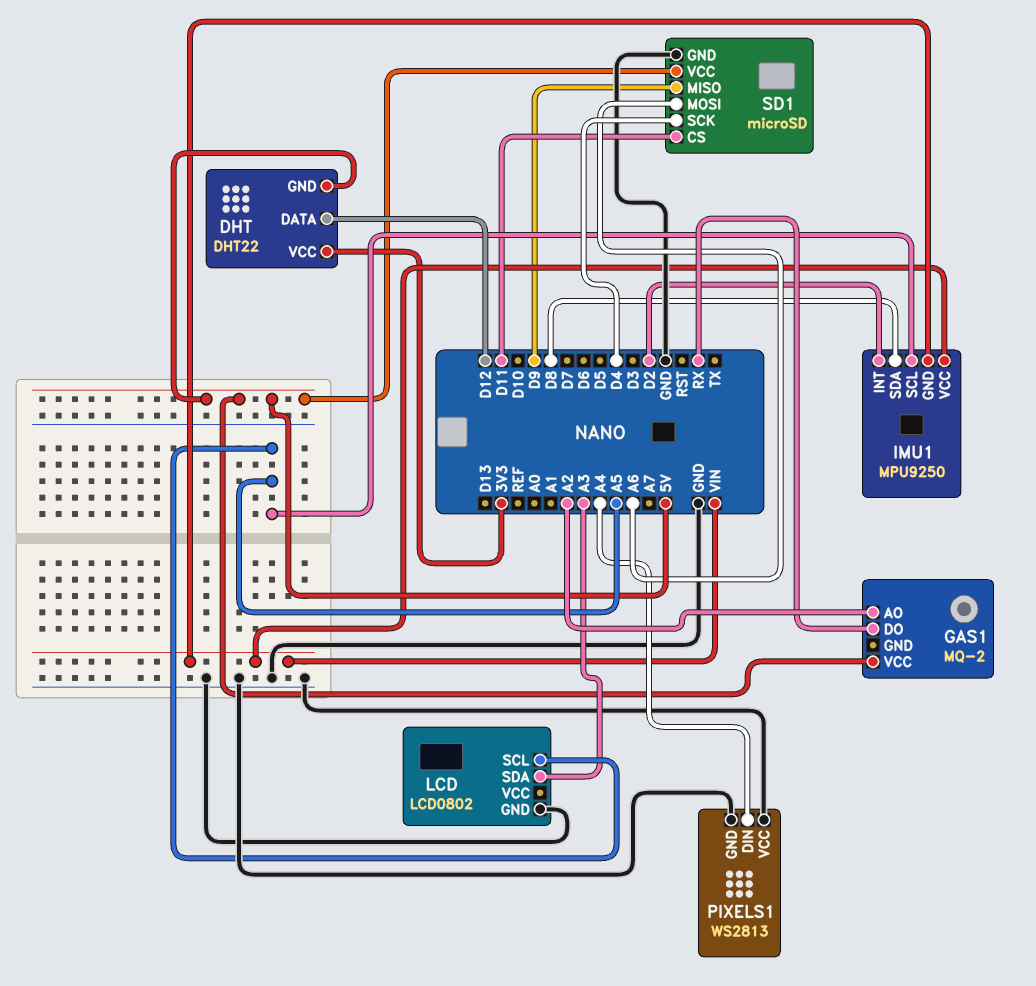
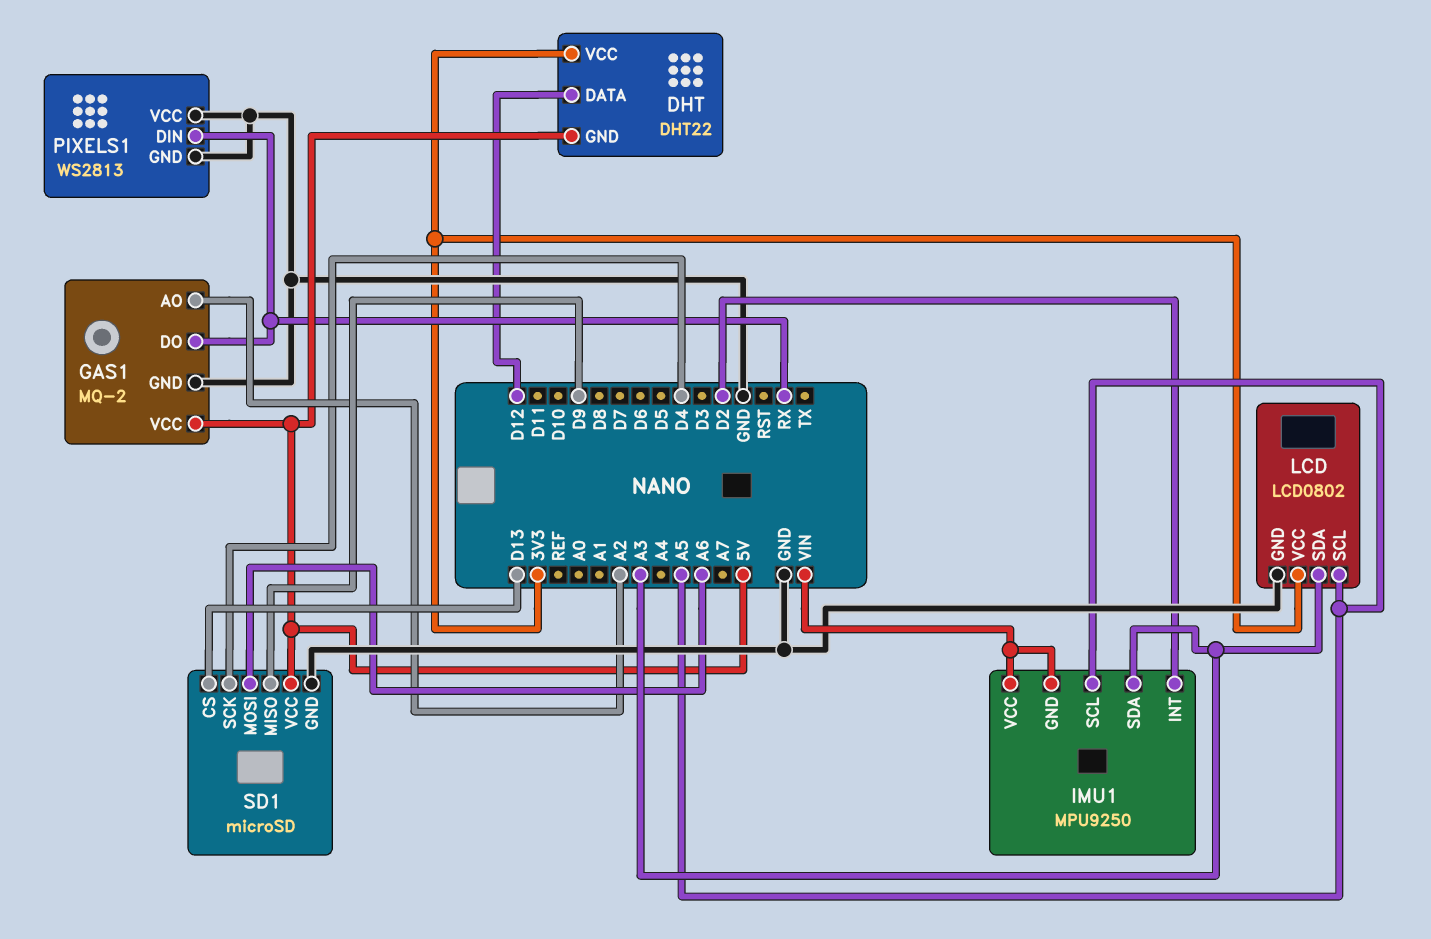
GAS1 pin GND: none -> GND
IMU1 pin SDA: D8 -> A3
LCD pin VCC: none -> 3V3
PIXELS1 pin DIN: A4 -> RX
SD1 pin CS: D11 -> D13

